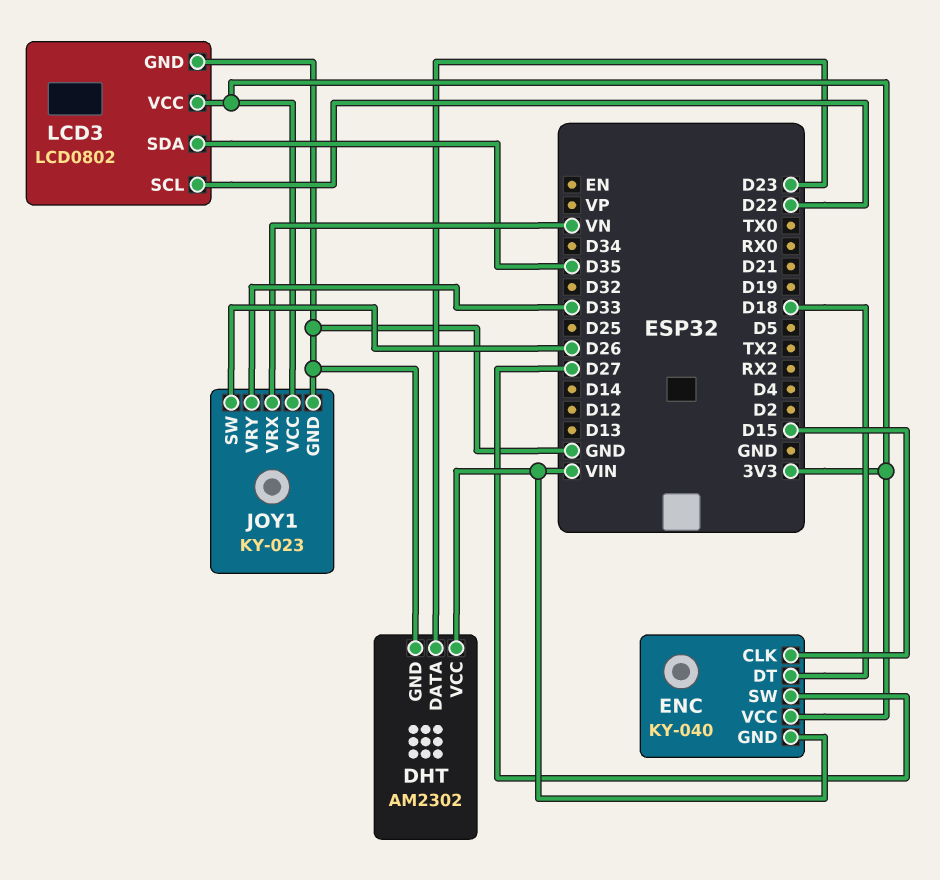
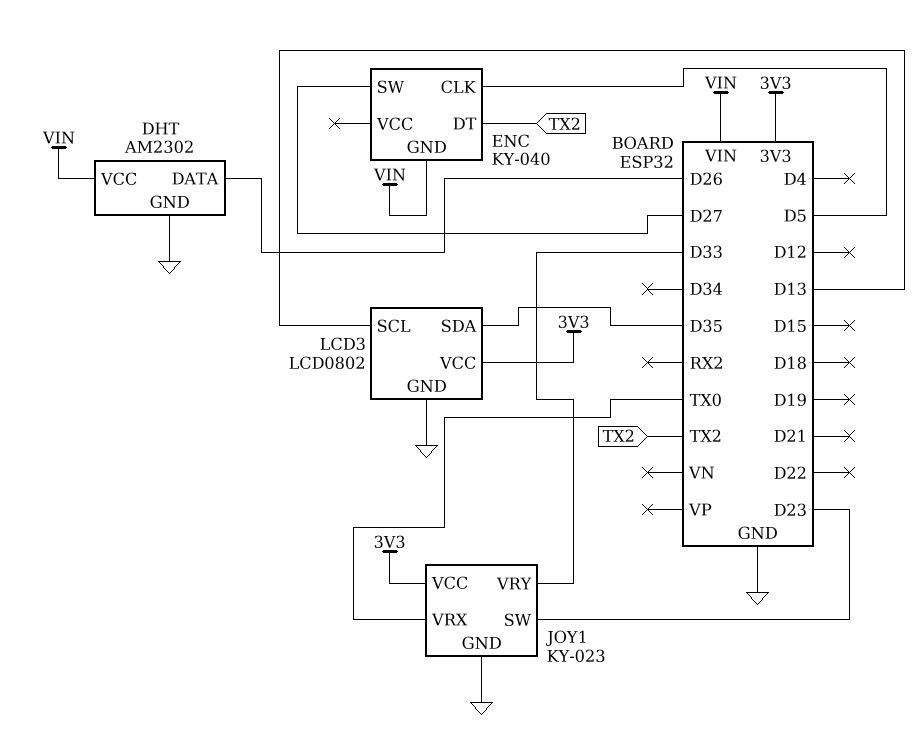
DHT pin DATA: D23 -> D26
ENC pin CLK: D15 -> D5
ENC pin DT: D18 -> TX2
ENC pin VCC: 3V3 -> none
JOY1 pin SW: D26 -> D23
JOY1 pin VRX: VN -> TX0
LCD3 pin SCL: D22 -> D13

